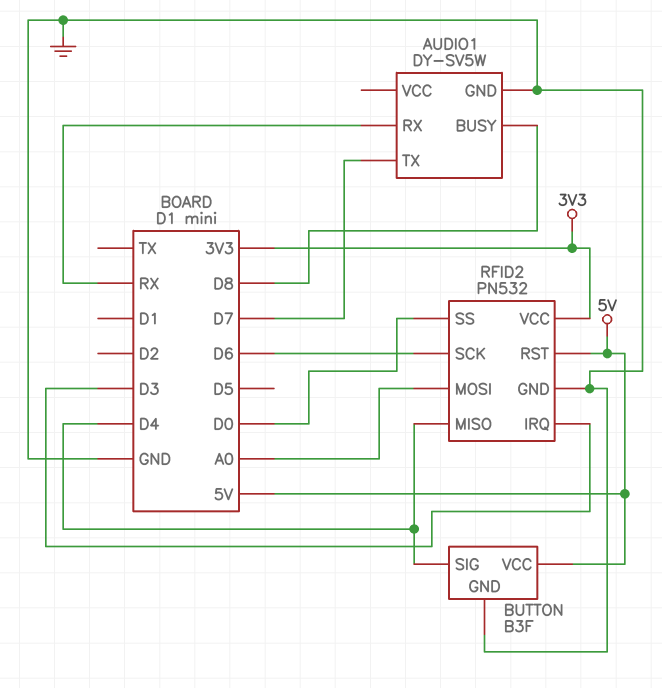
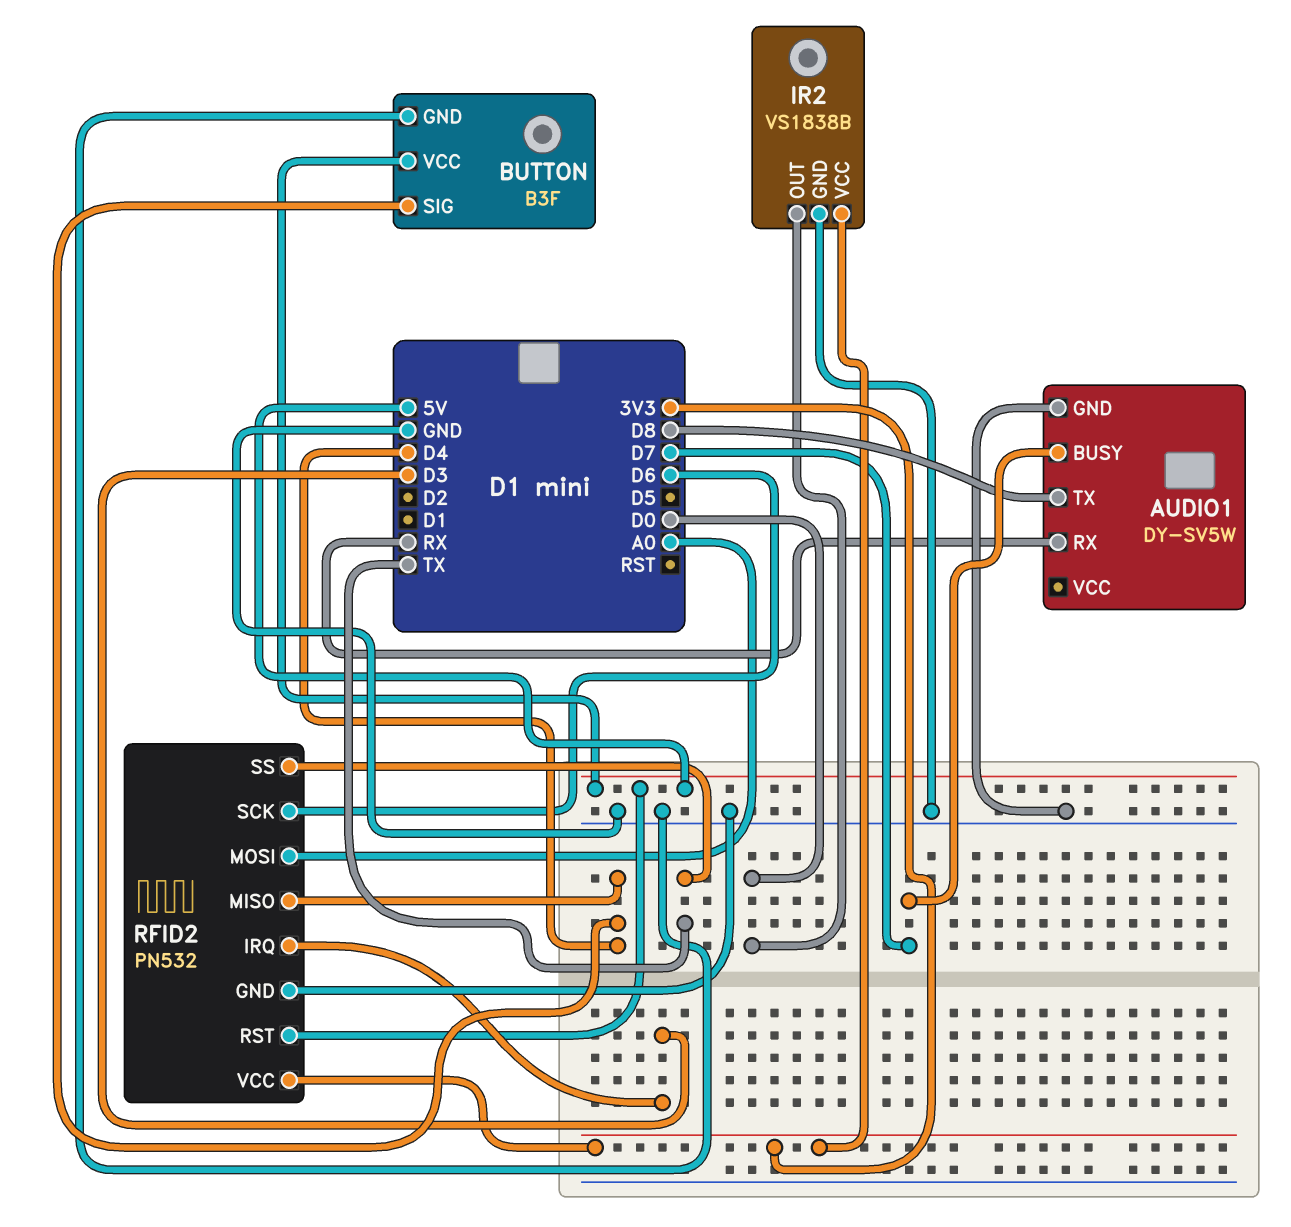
AUDIO1 pin BUSY: D8 -> D7
AUDIO1 pin TX: D7 -> D8
IR2: none -> VS1838B
IR2 pin GND: none -> GND
IR2 pin OUT: none -> D0
IR2 pin VCC: none -> 3V3
RFID2 pin SS: D0 -> TX

